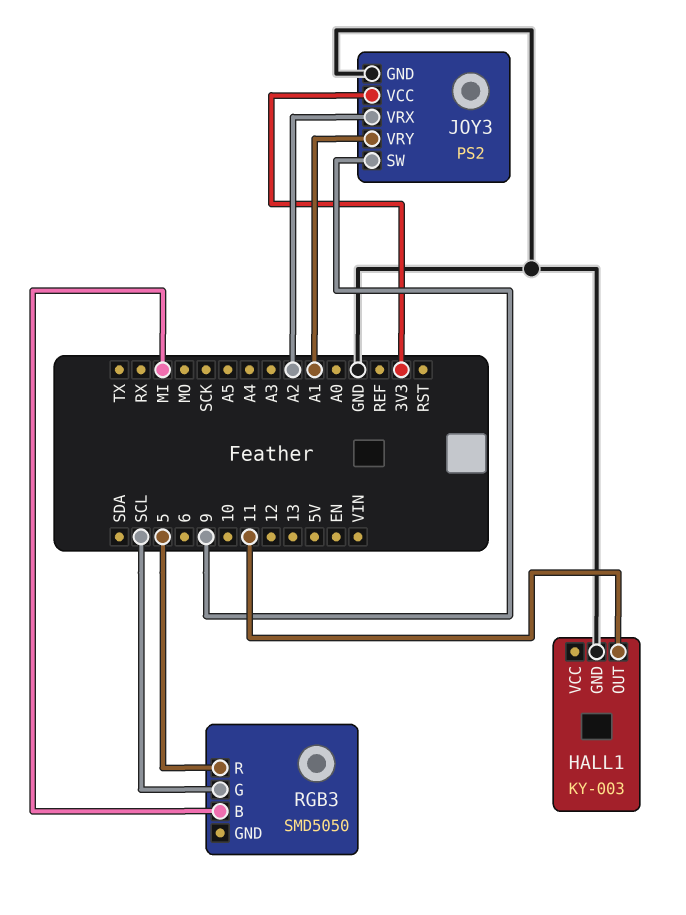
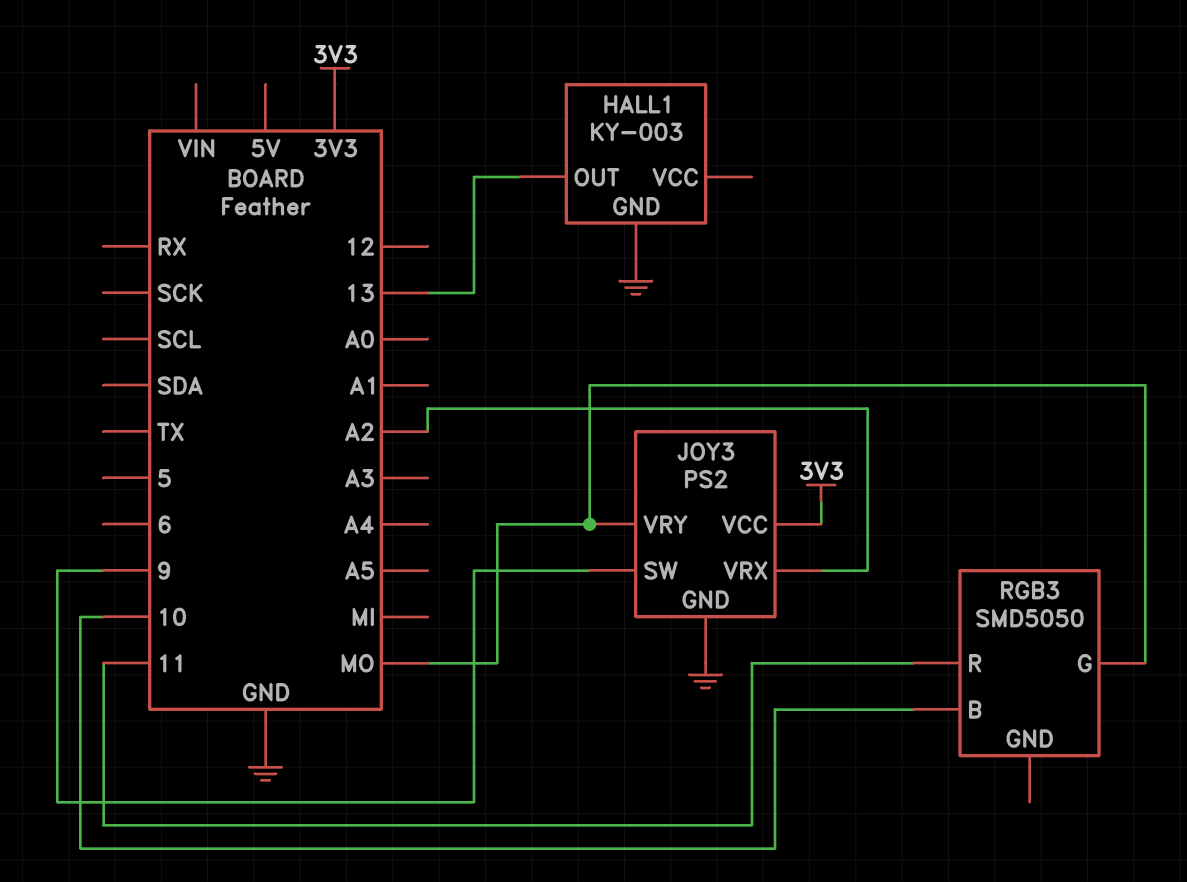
HALL1 pin OUT: 11 -> 13
JOY3 pin VRY: A1 -> MO
RGB3 pin B: MI -> 10
RGB3 pin G: SCL -> MO
RGB3 pin R: 5 -> 11

